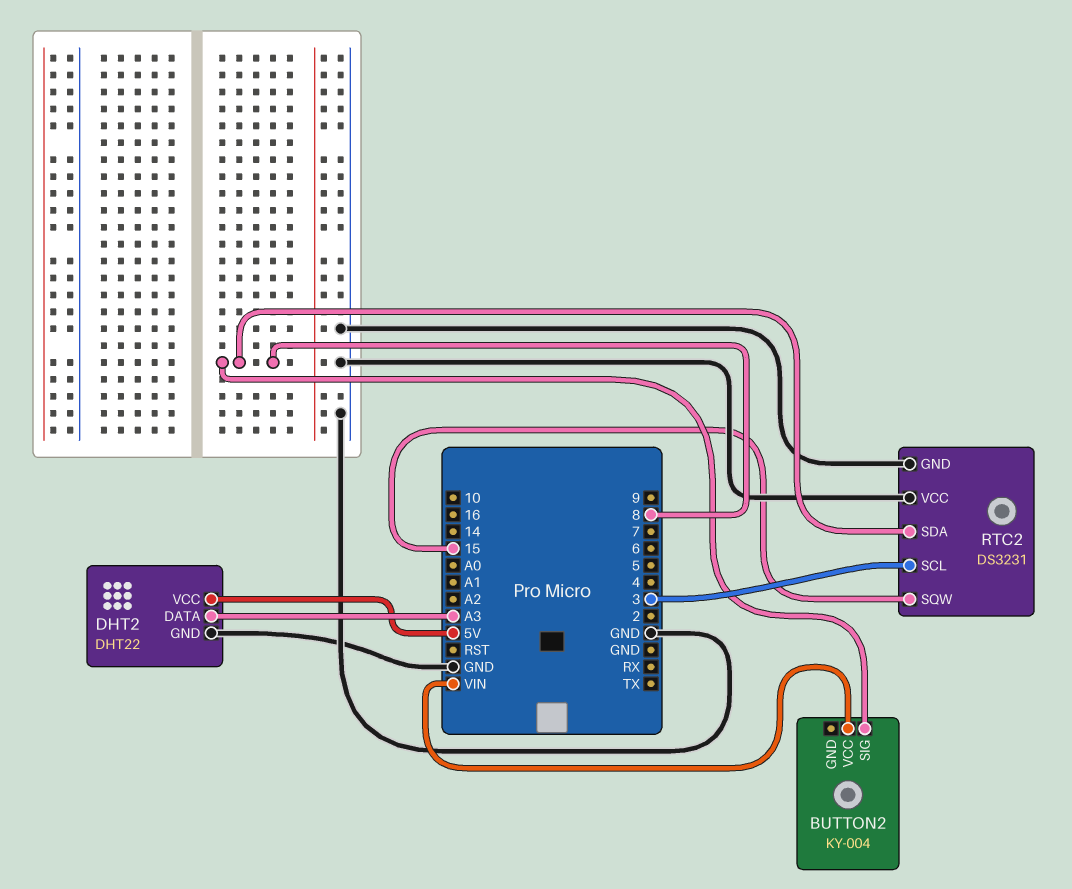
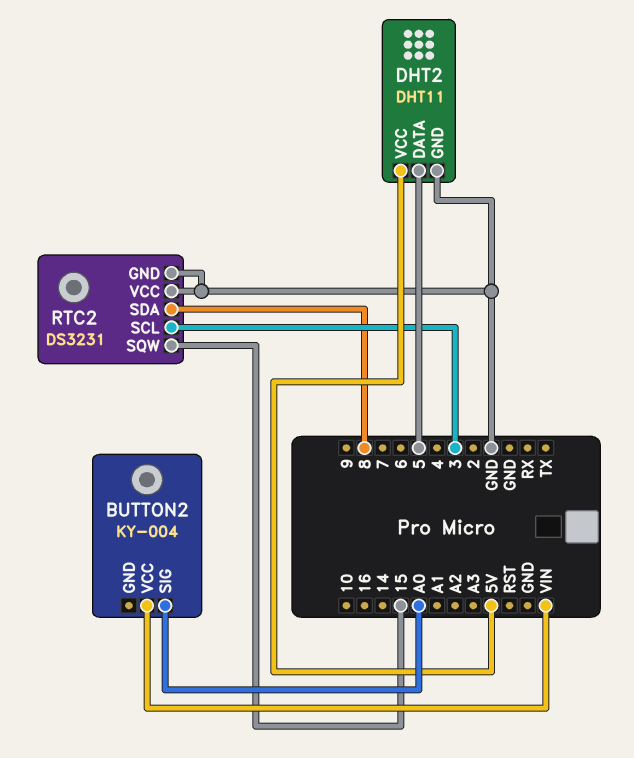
BUTTON2 pin SIG: 8 -> A0
DHT2: DHT22 -> DHT11
DHT2 pin DATA: A3 -> 5

